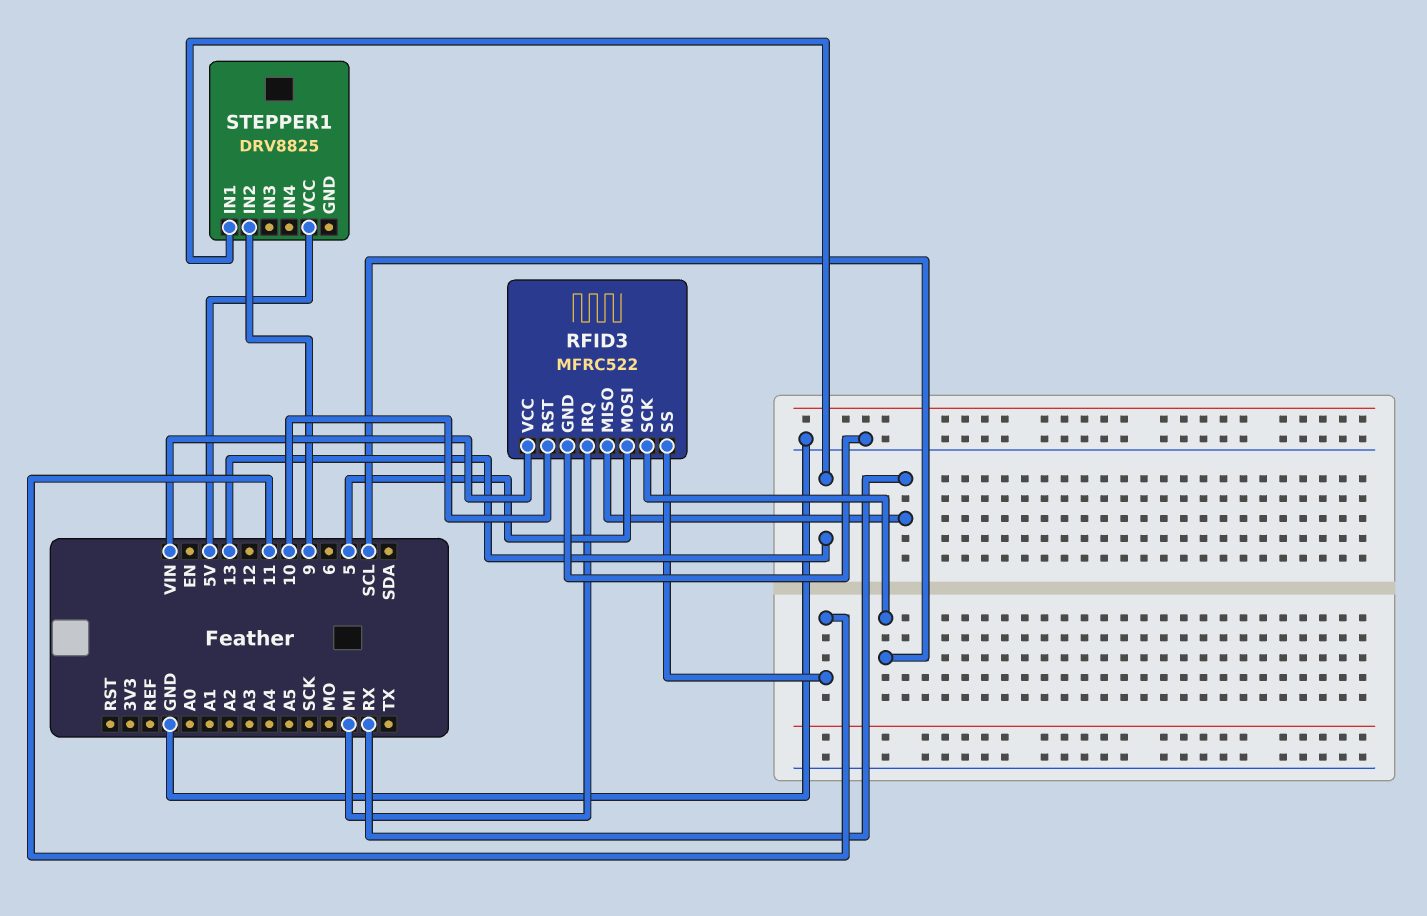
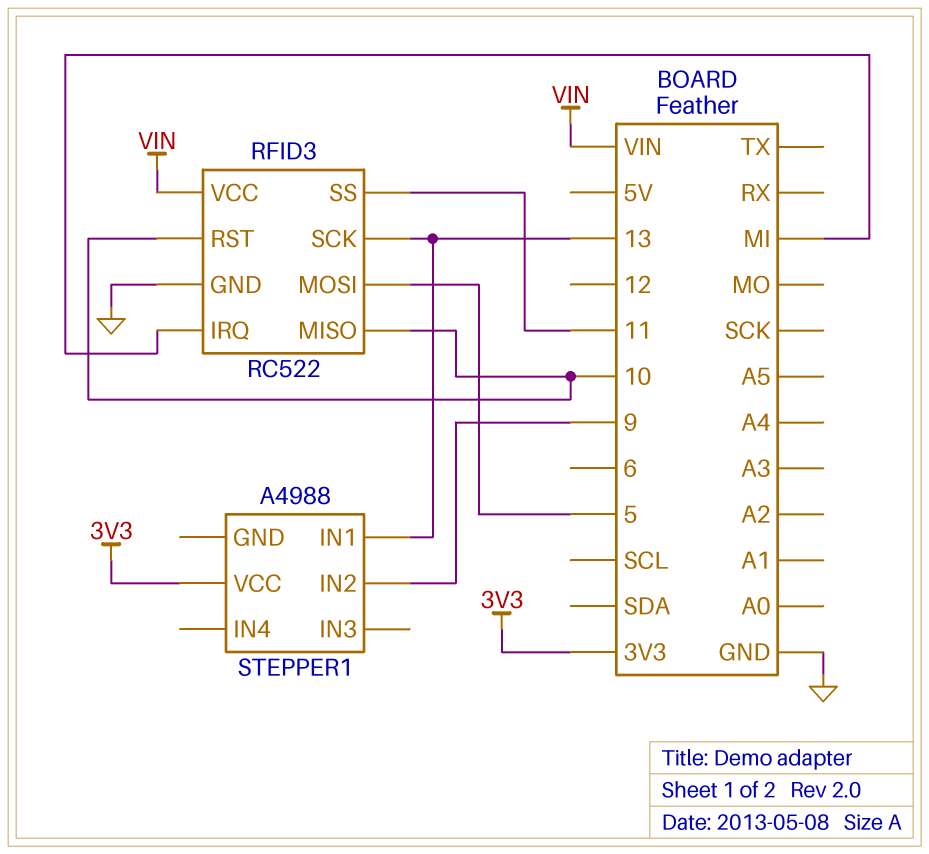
RFID3: MFRC522 -> RC522
RFID3 pin MISO: RX -> 10
RFID3 pin SCK: SCL -> 13
STEPPER1: DRV8825 -> A4988
STEPPER1 pin VCC: 5V -> 3V3

